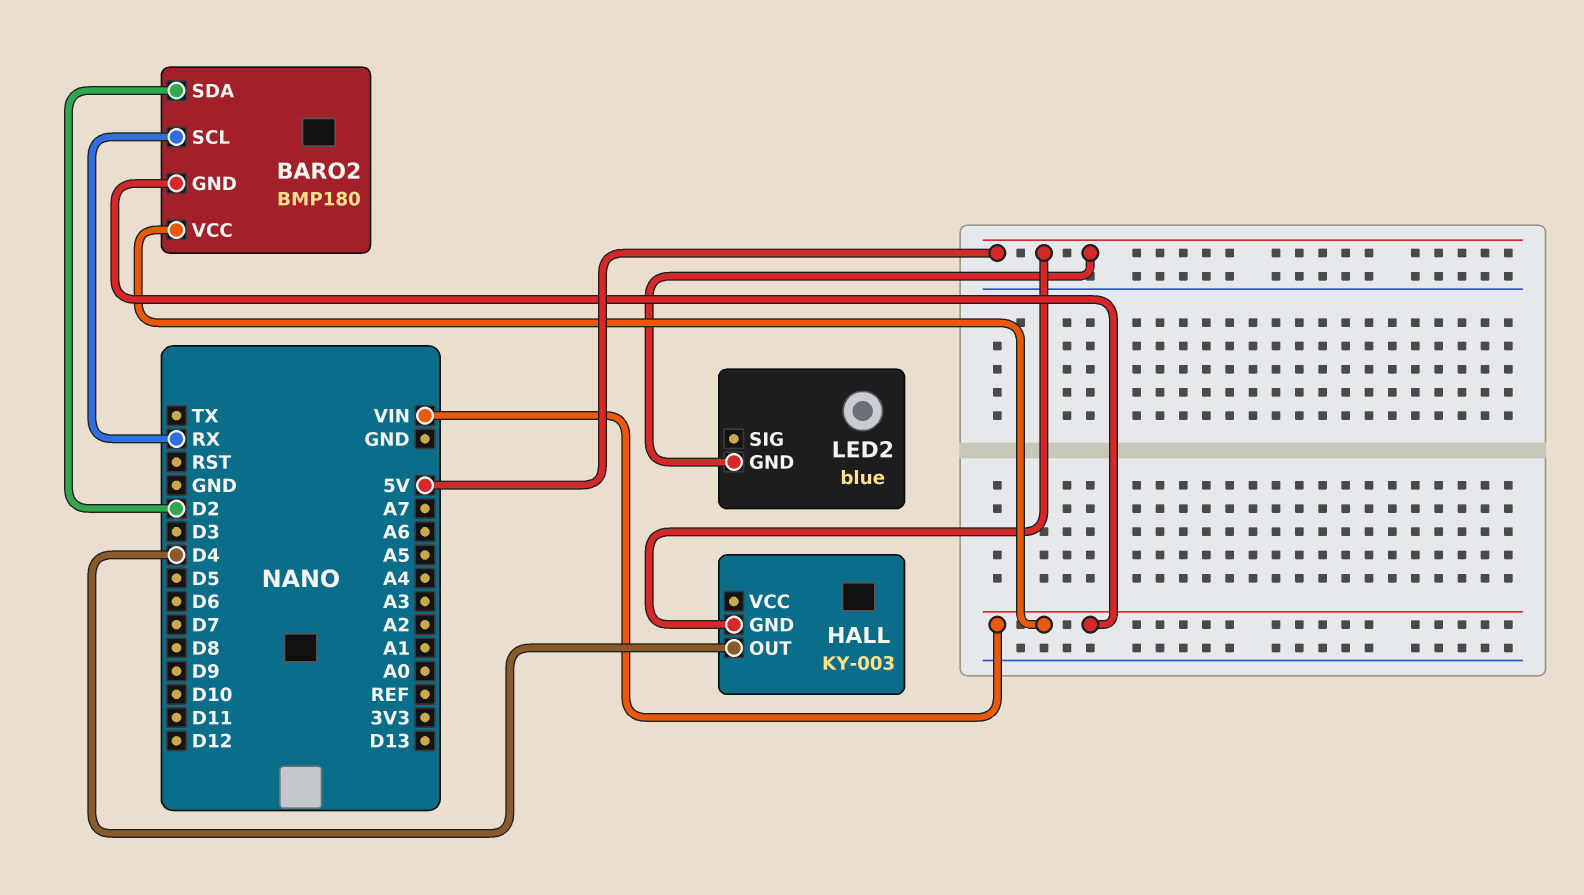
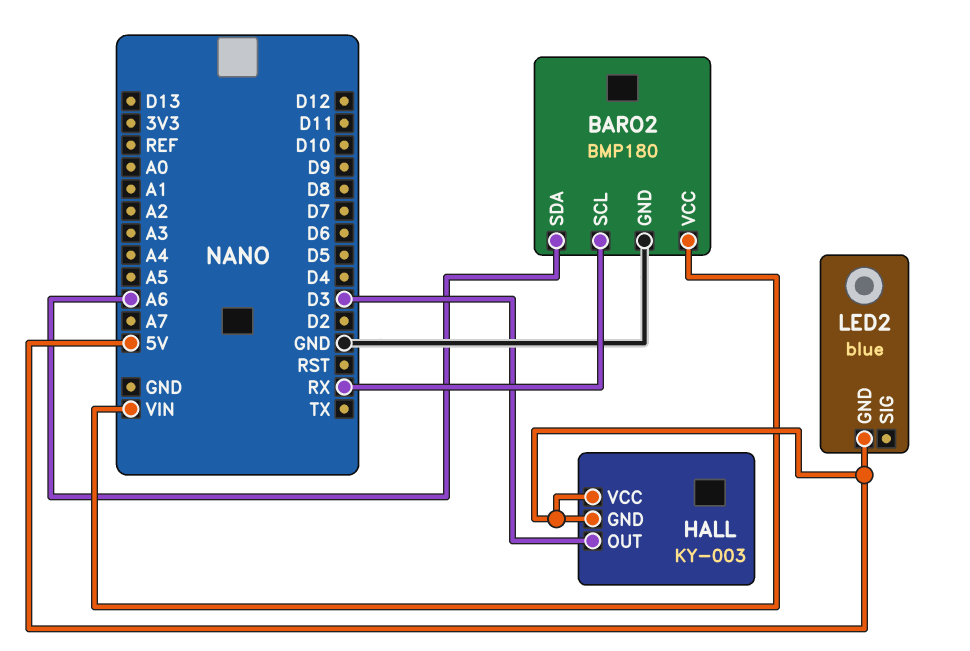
BARO2 pin GND: VIN -> GND
BARO2 pin SDA: D2 -> A6
HALL pin OUT: D4 -> D3
HALL pin VCC: none -> 5V

